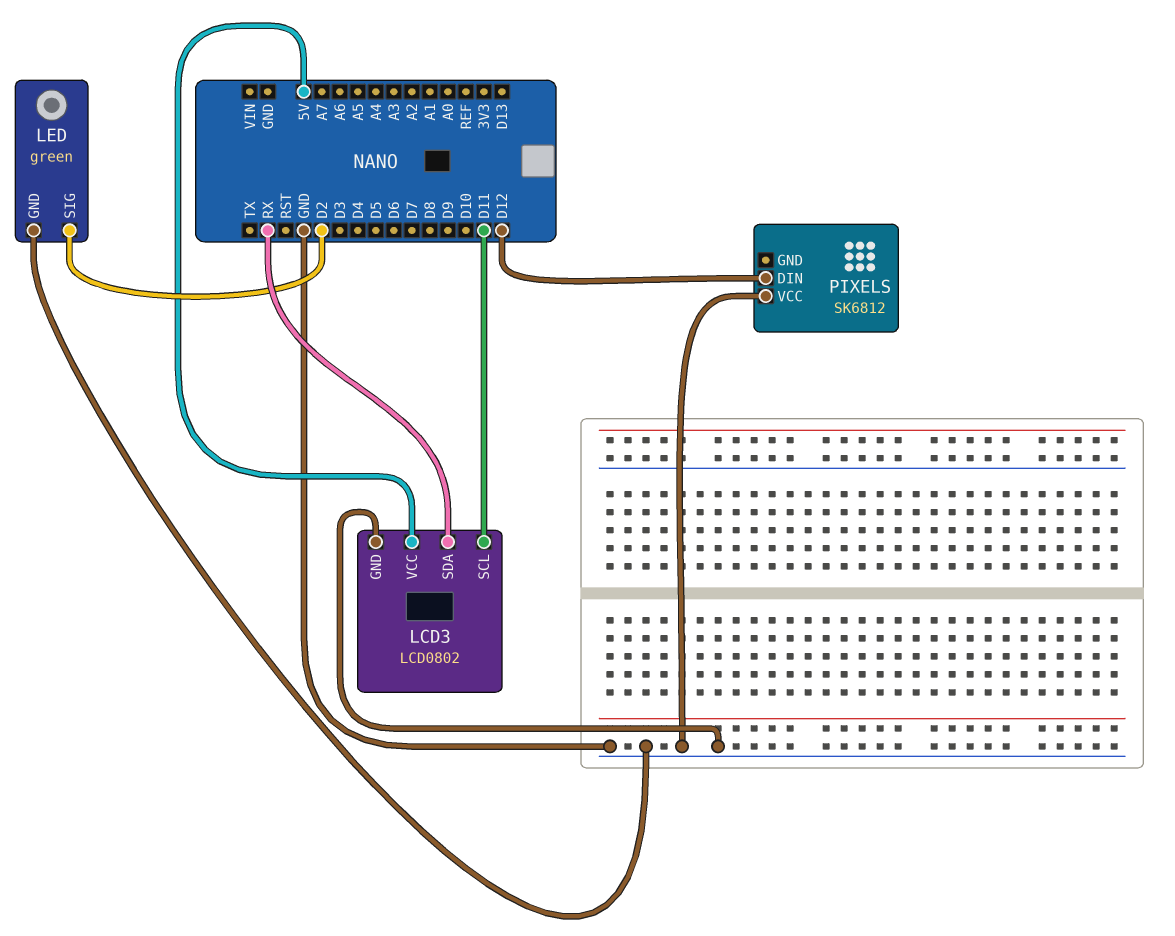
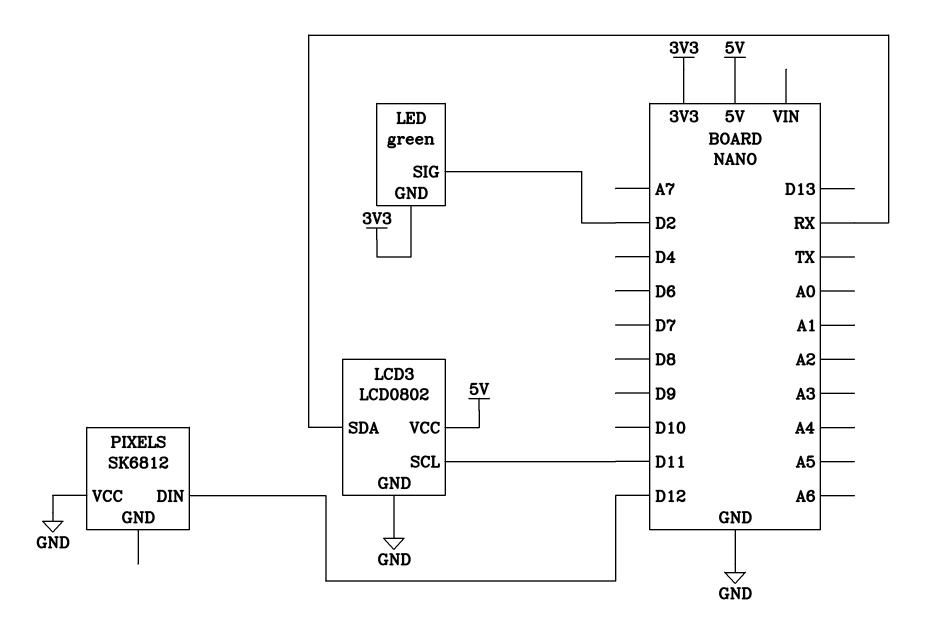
LED pin GND: GND -> 3V3

